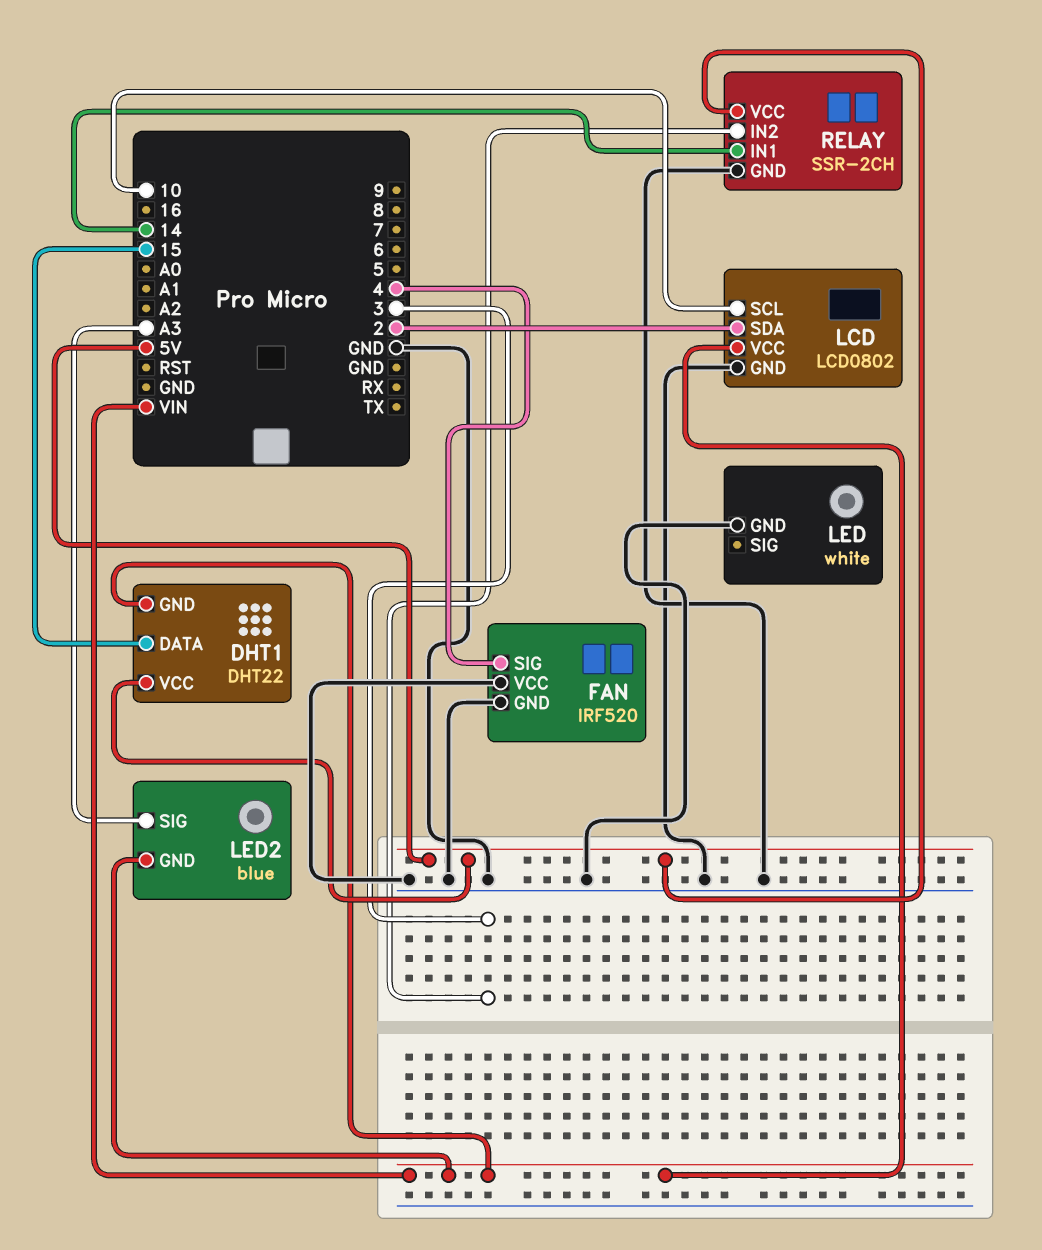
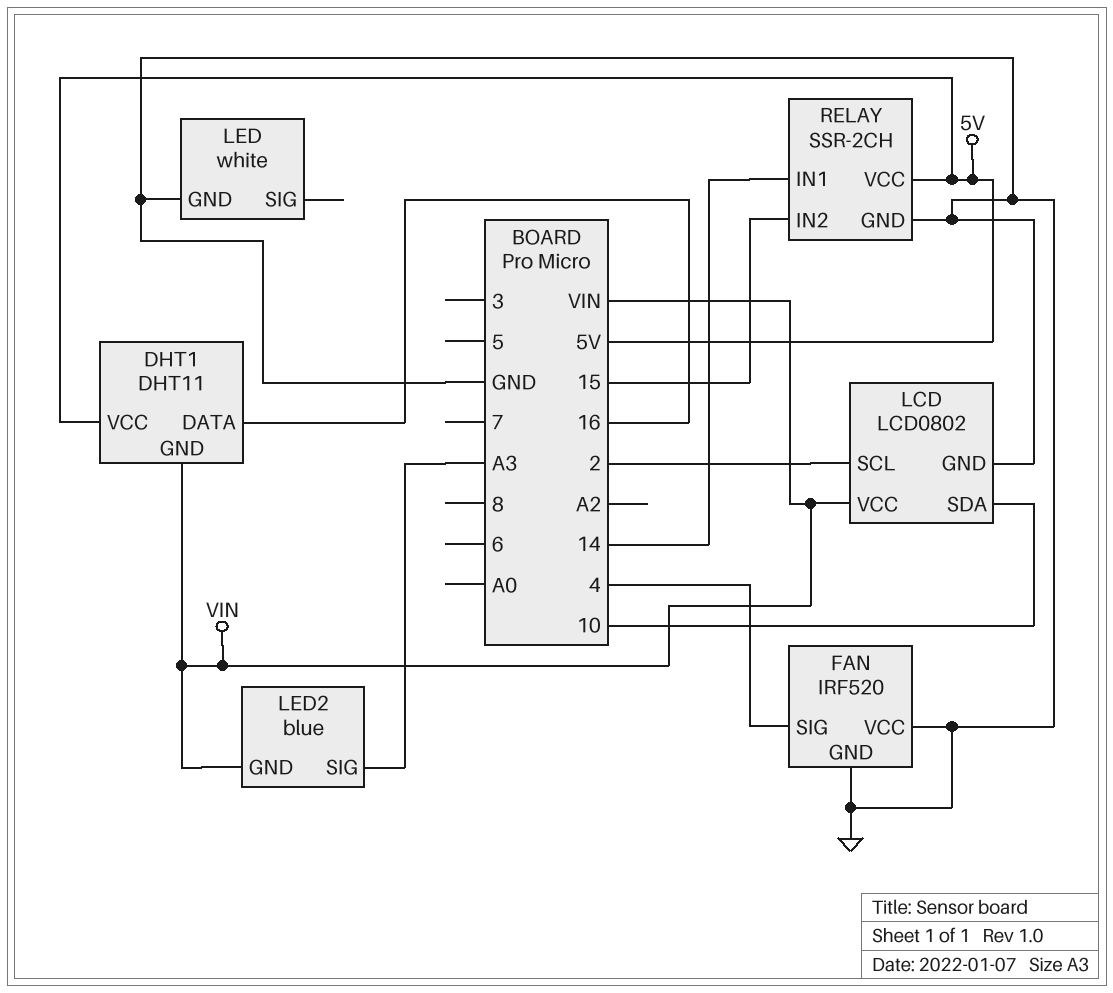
DHT1: DHT22 -> DHT11
DHT1 pin DATA: 15 -> 16
LCD pin SCL: 10 -> 2
LCD pin SDA: 2 -> 10
RELAY pin IN2: 3 -> 15

